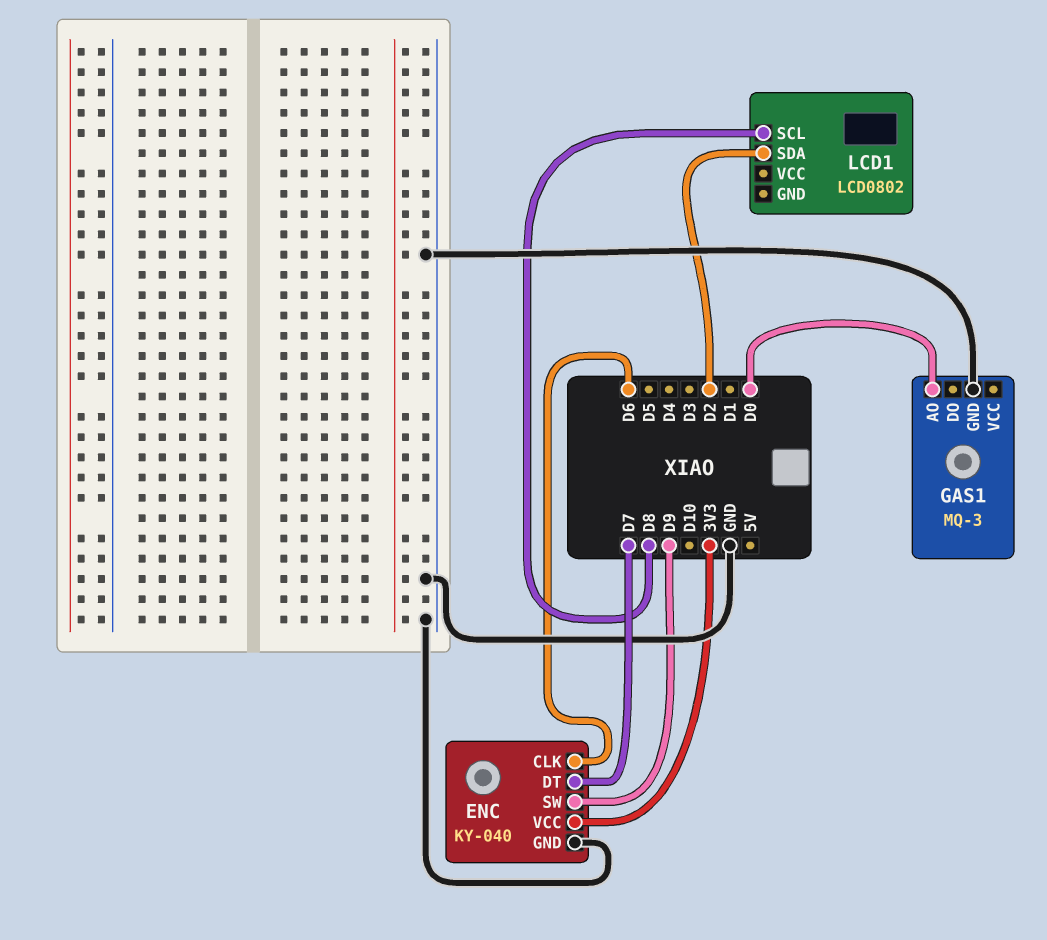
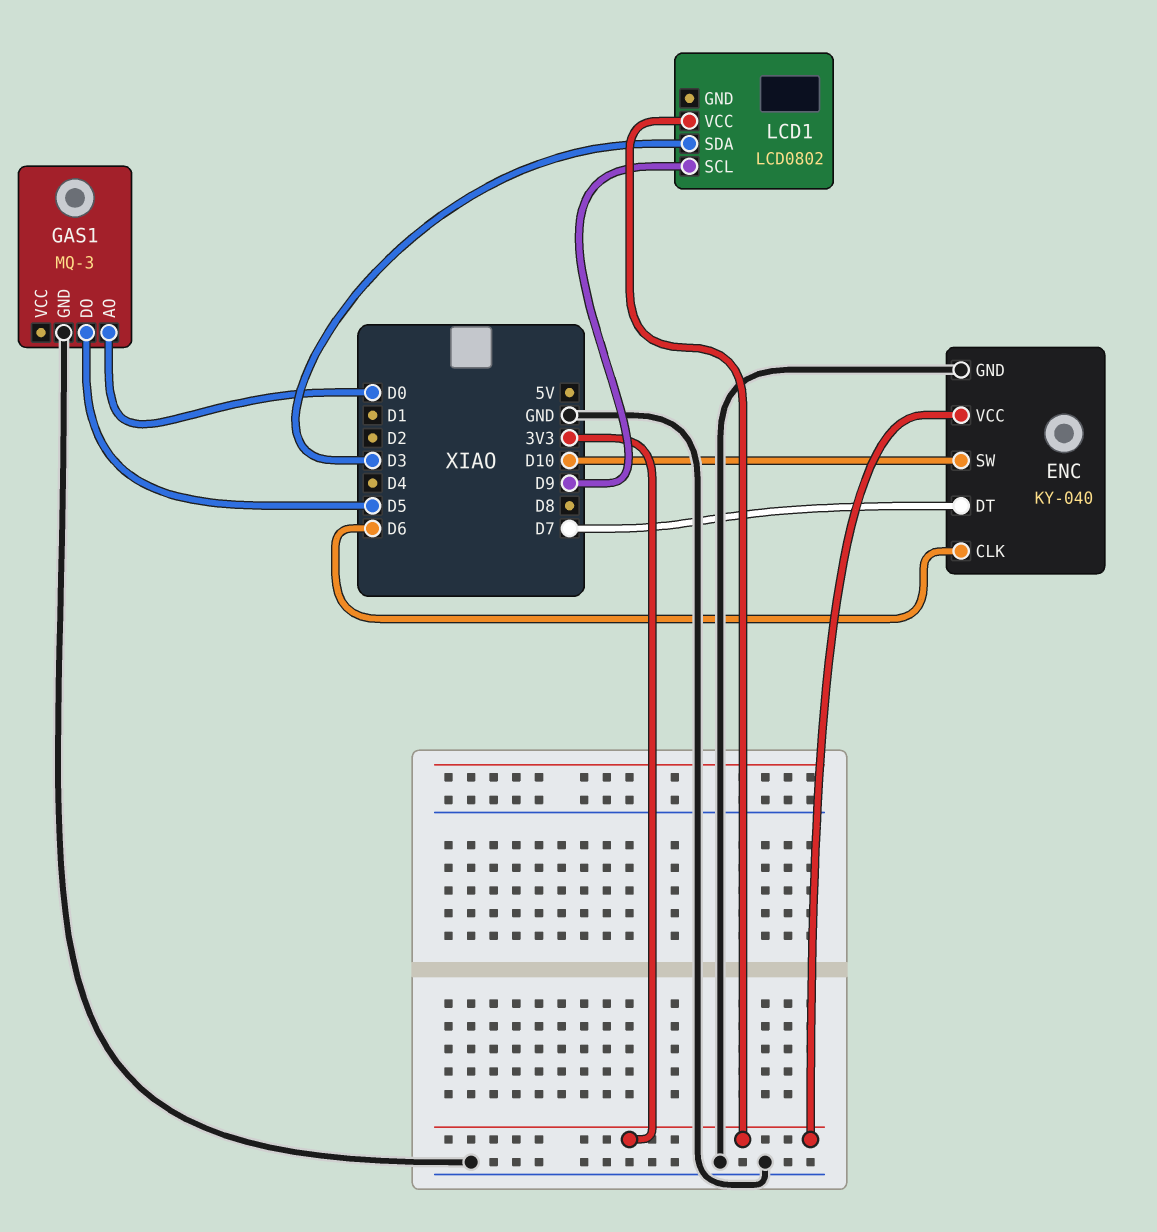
ENC pin SW: D9 -> D10
GAS1 pin DO: none -> D5
LCD1 pin SCL: D8 -> D9
LCD1 pin SDA: D2 -> D3
LCD1 pin VCC: none -> 3V3

